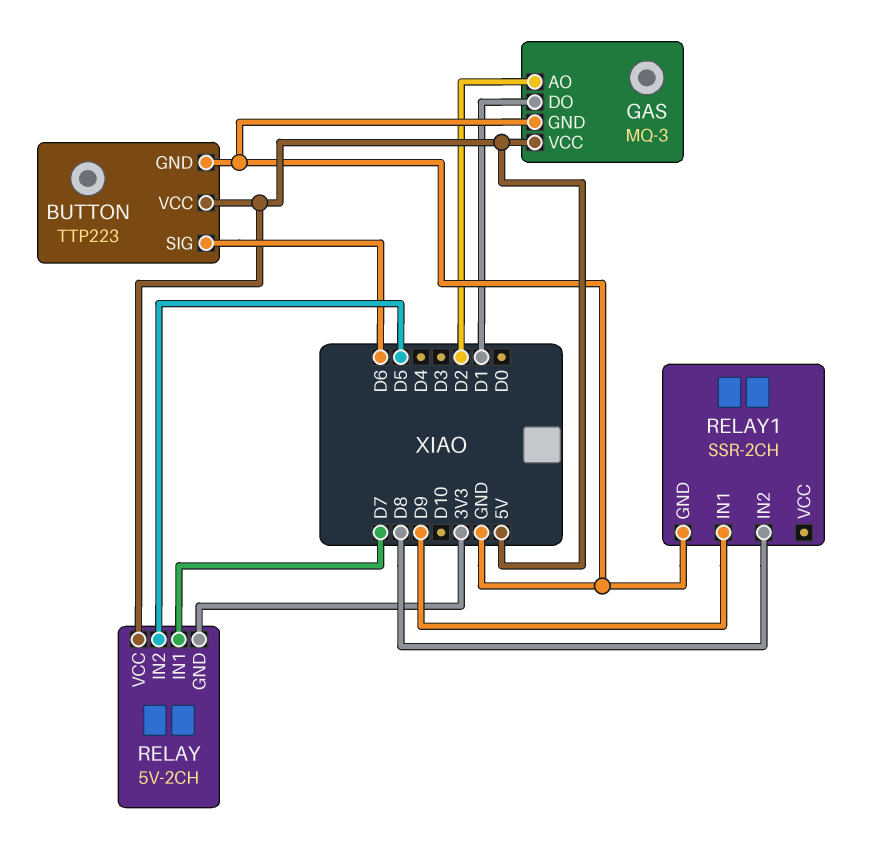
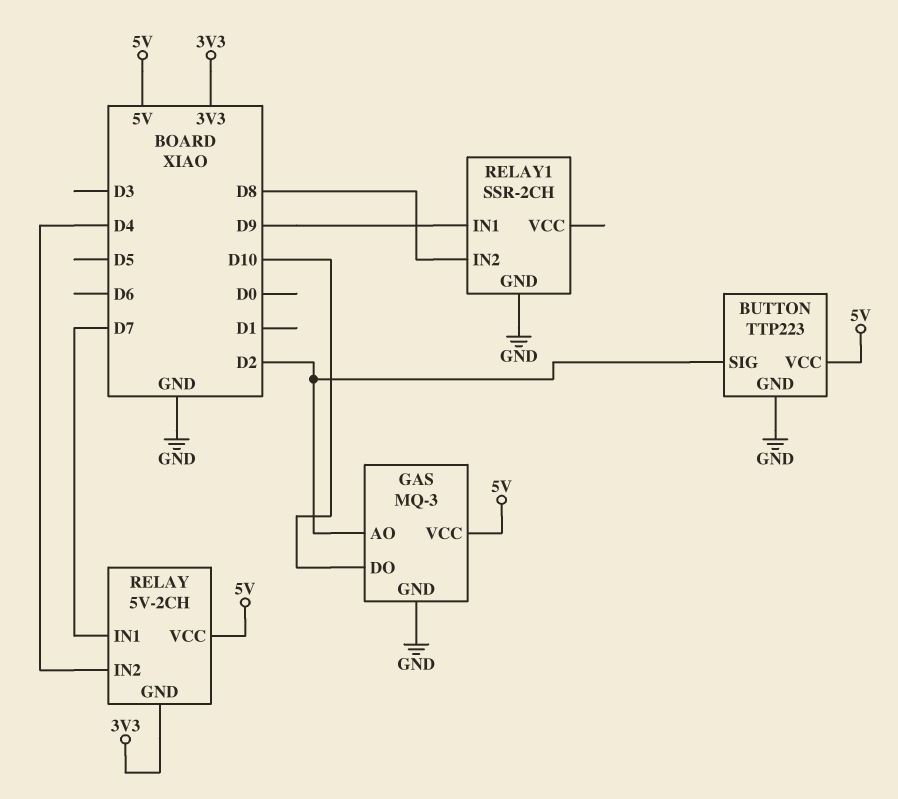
BUTTON pin SIG: D6 -> D2
GAS pin DO: D1 -> D10
RELAY pin IN2: D5 -> D4

